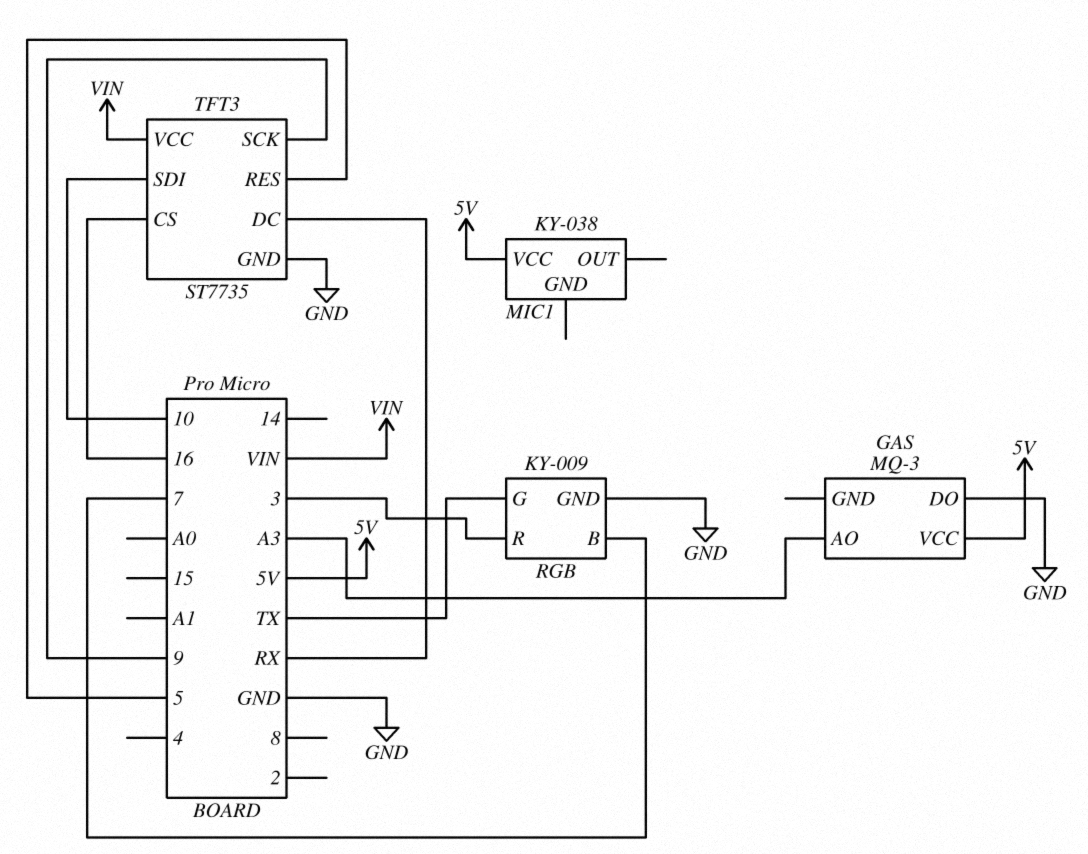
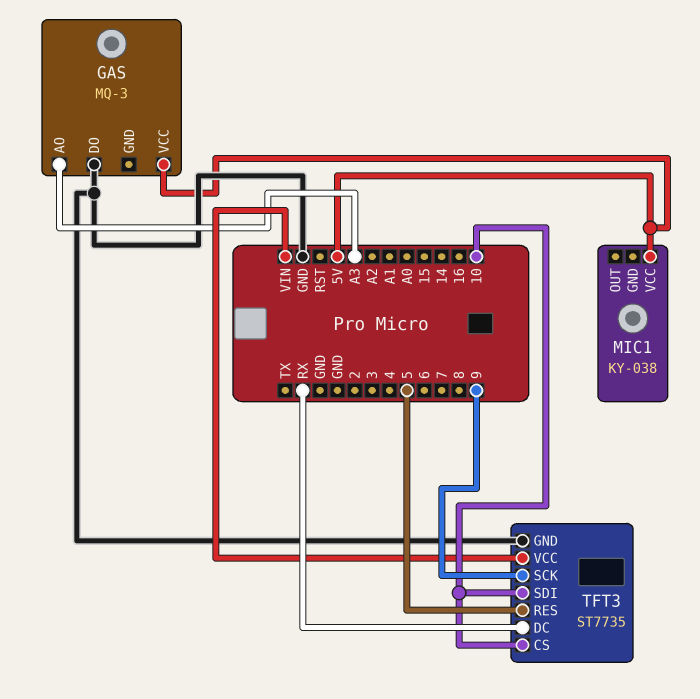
RGB: KY-009 -> none
RGB pin B: 7 -> none
RGB pin G: TX -> none
RGB pin GND: GND -> none
RGB pin R: 3 -> none
TFT3 pin CS: 16 -> 10

